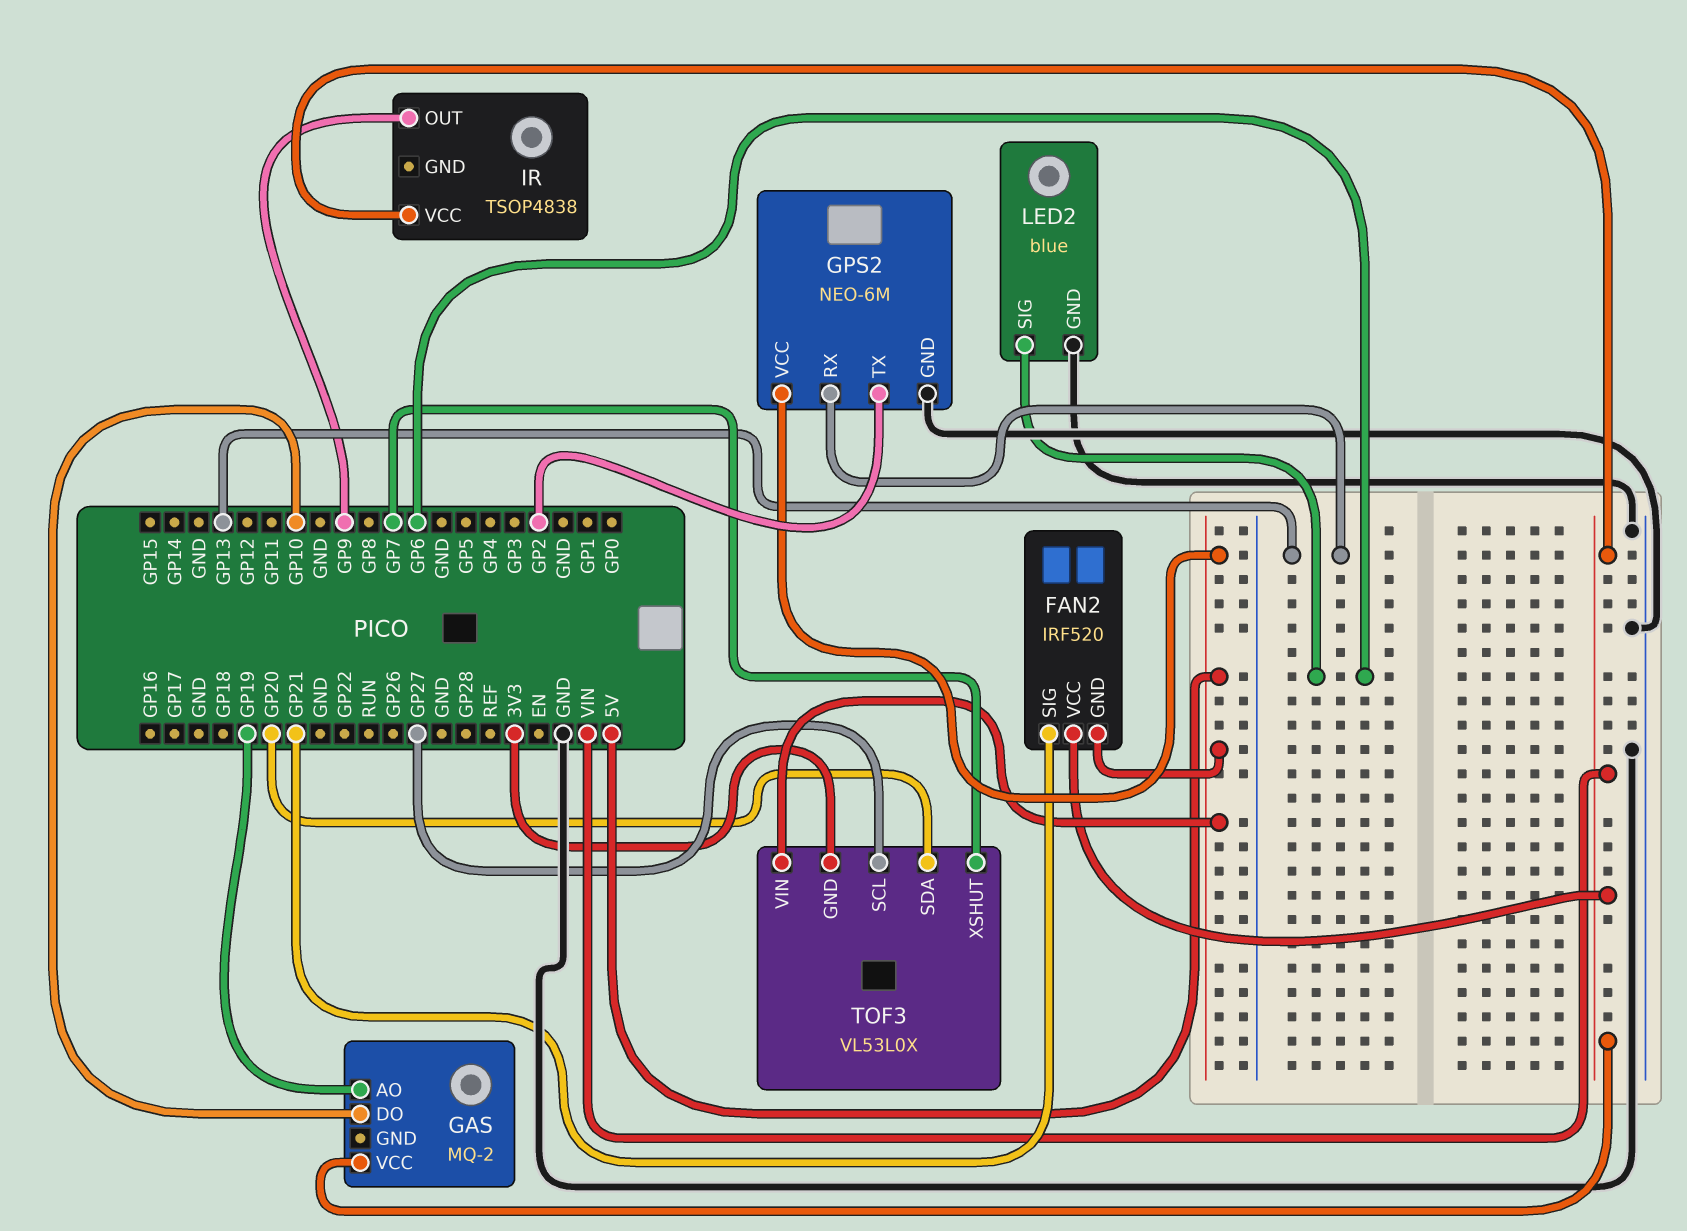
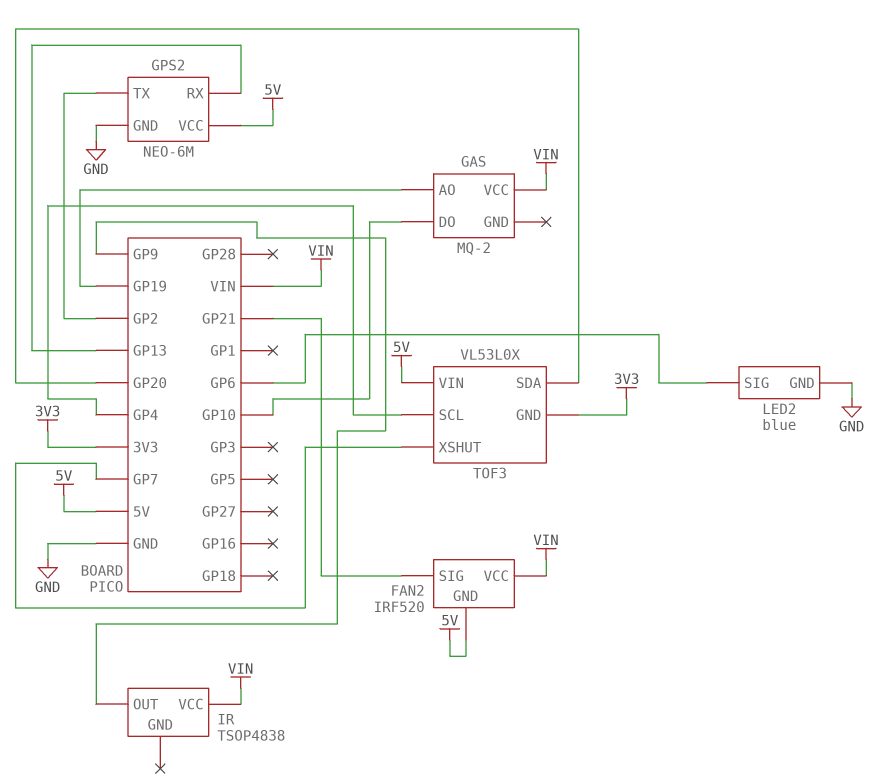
TOF3 pin SCL: GP27 -> GP4

